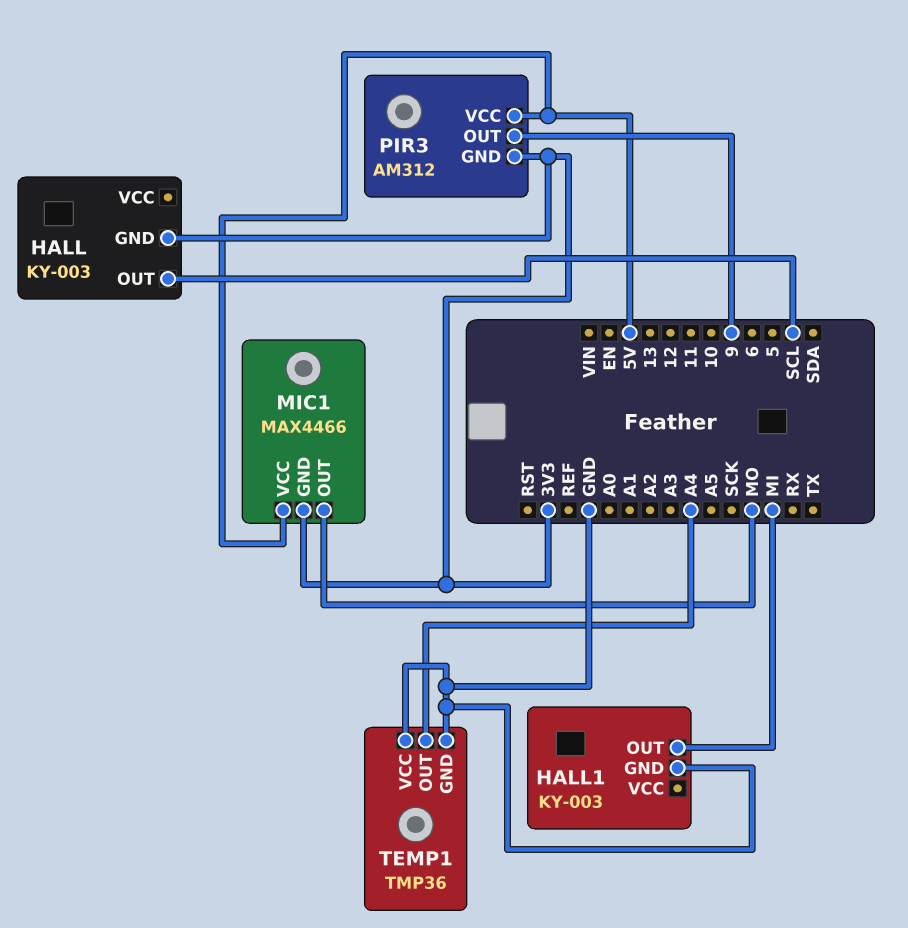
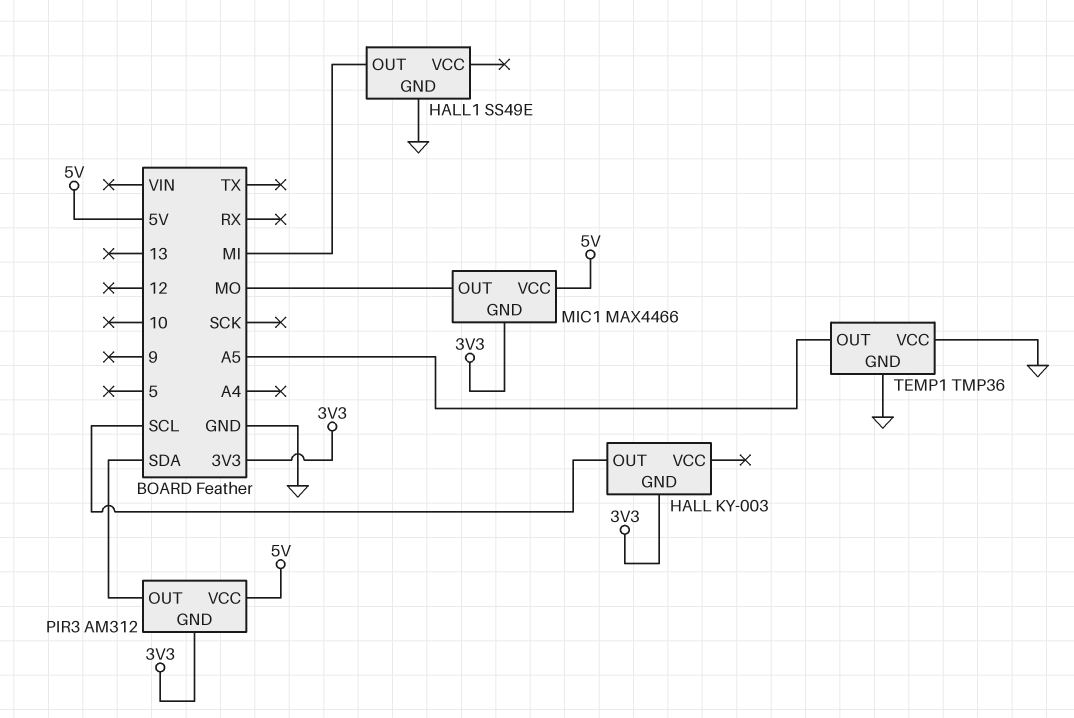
HALL1: KY-003 -> SS49E
PIR3 pin OUT: 9 -> SDA
TEMP1 pin OUT: A4 -> A5

